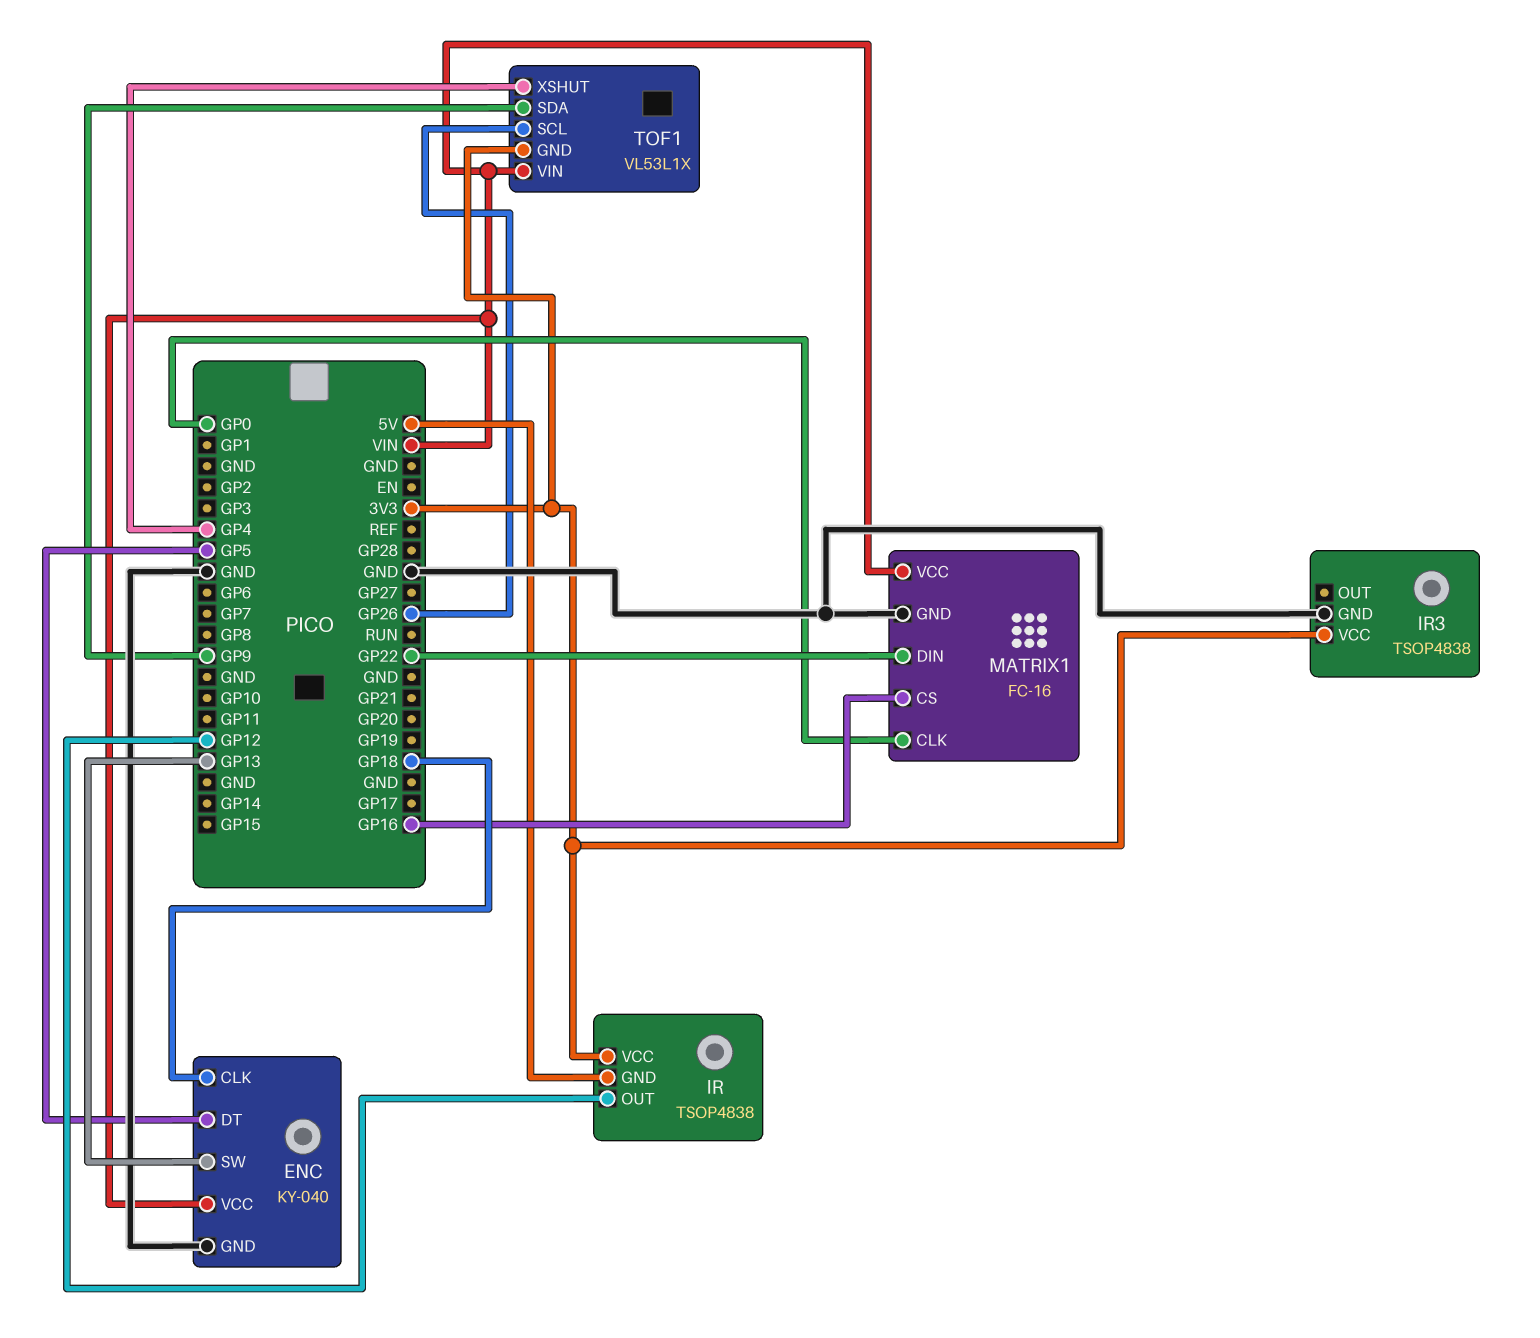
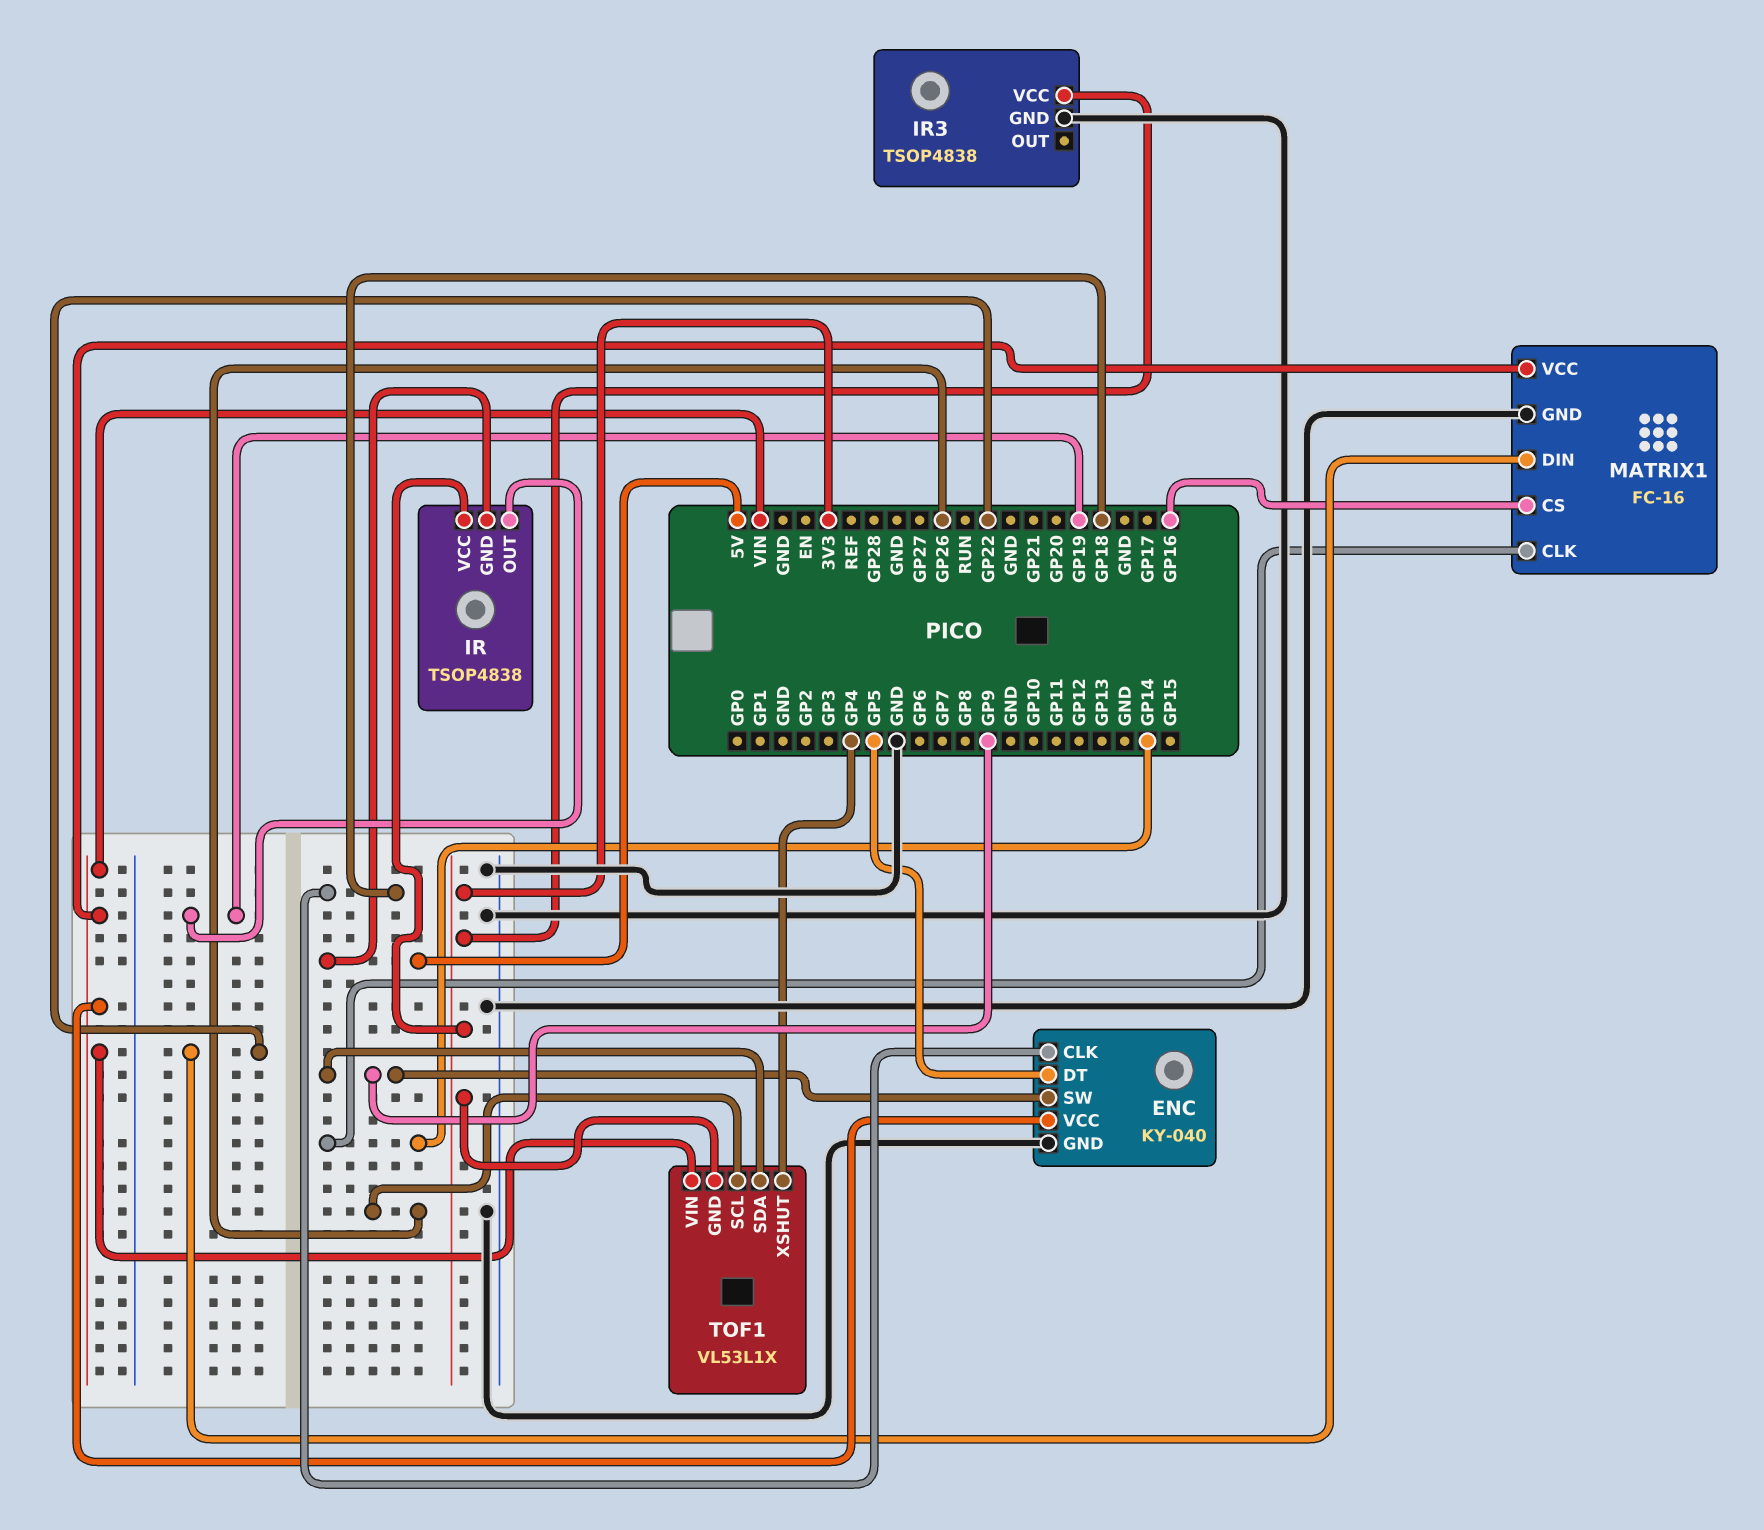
ENC pin SW: GP13 -> GP9
IR pin OUT: GP12 -> GP19
MATRIX1 pin CLK: GP0 -> GP14

